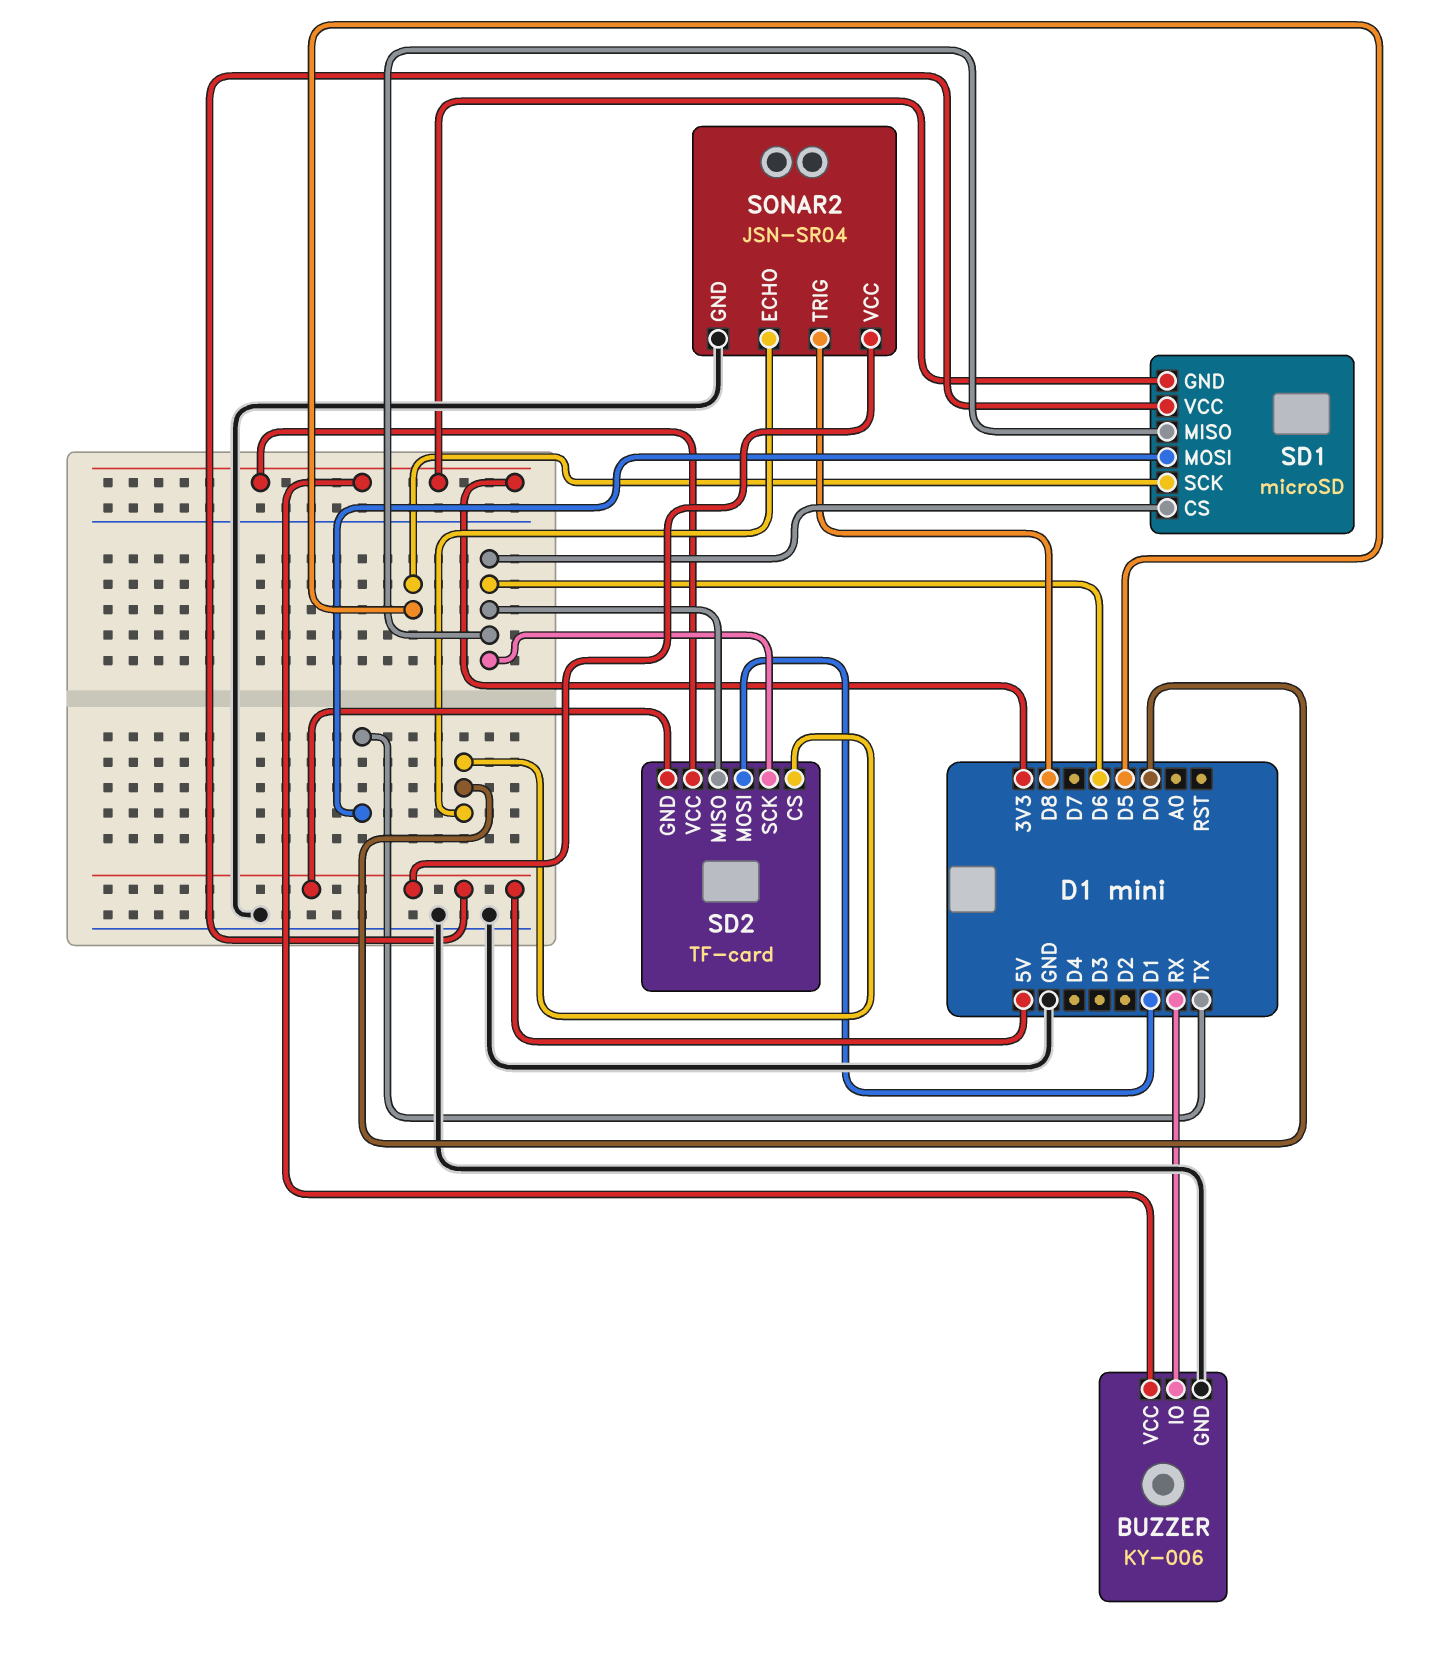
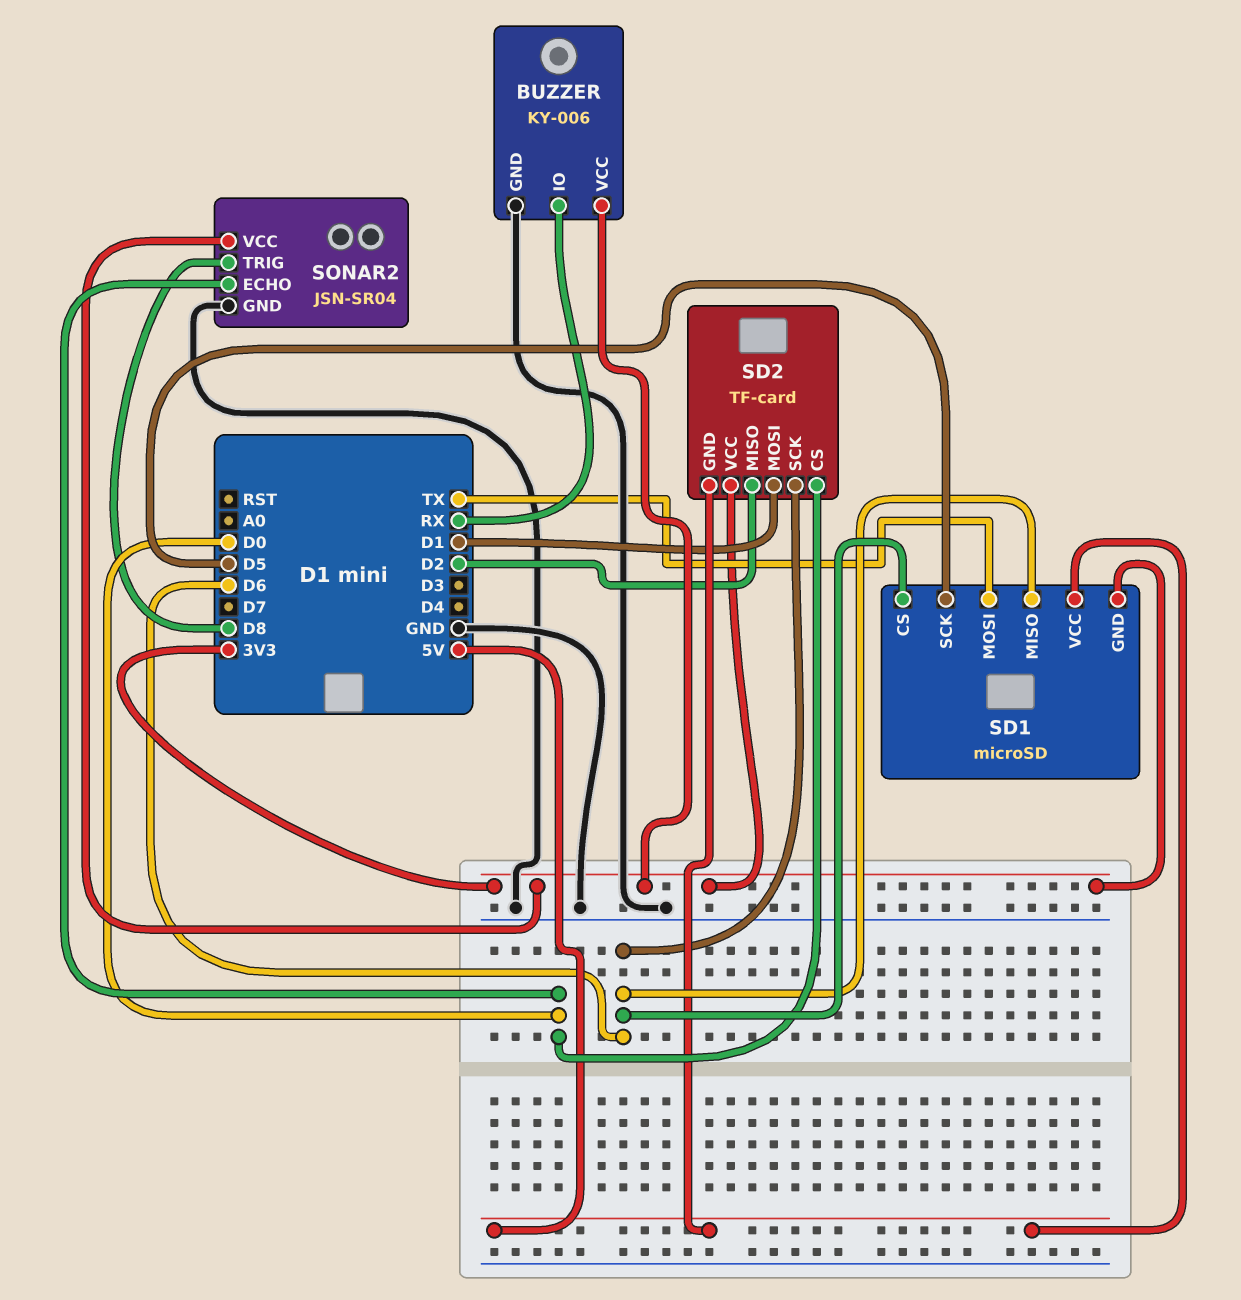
SD2 pin MISO: D6 -> D2
SONAR2 pin VCC: 5V -> 3V3

